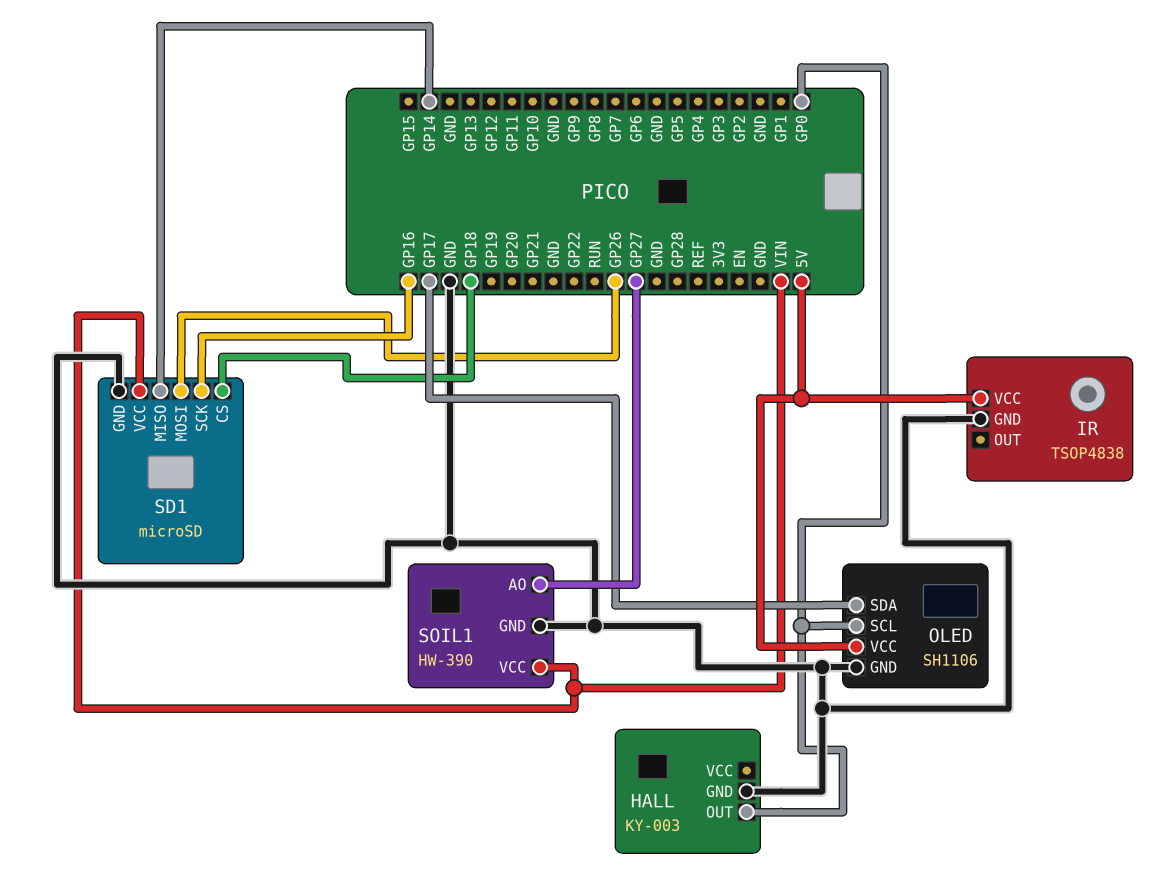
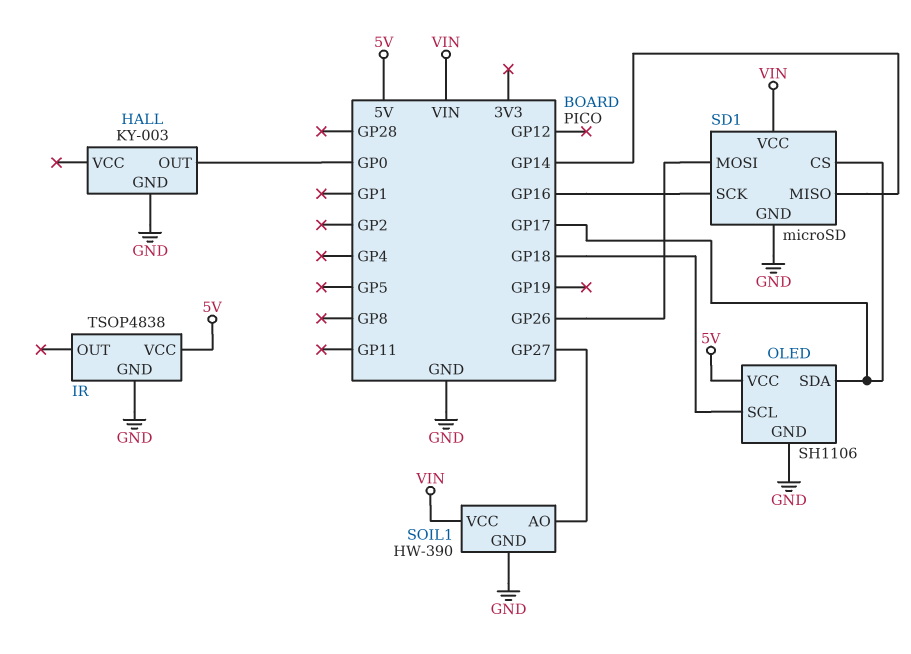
OLED pin SCL: GP0 -> GP18
SD1 pin CS: GP18 -> GP17

